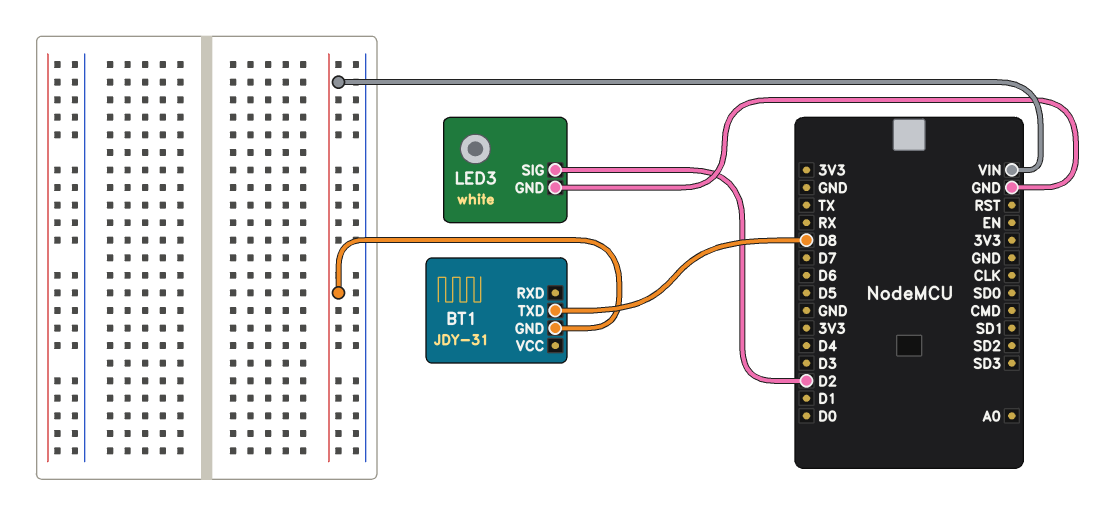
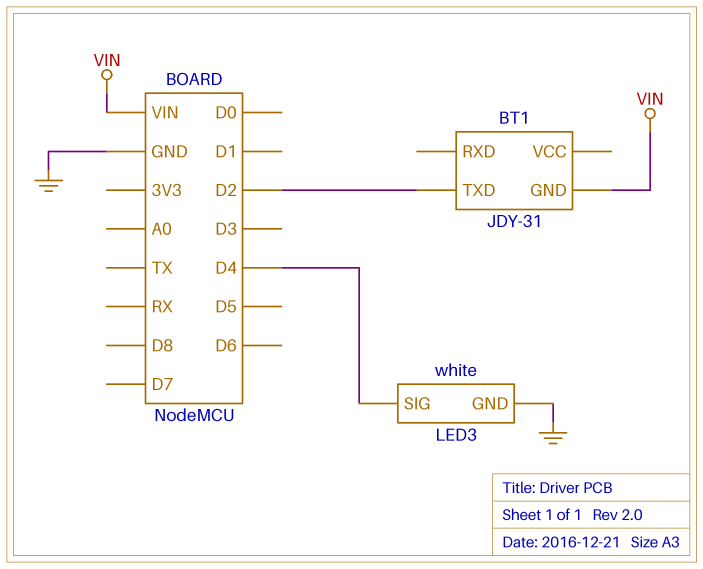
BT1 pin TXD: D8 -> D2
LED3 pin SIG: D2 -> D4

